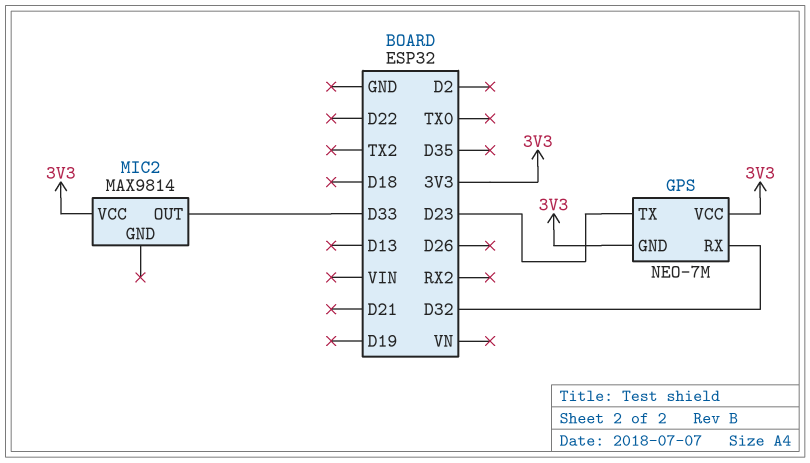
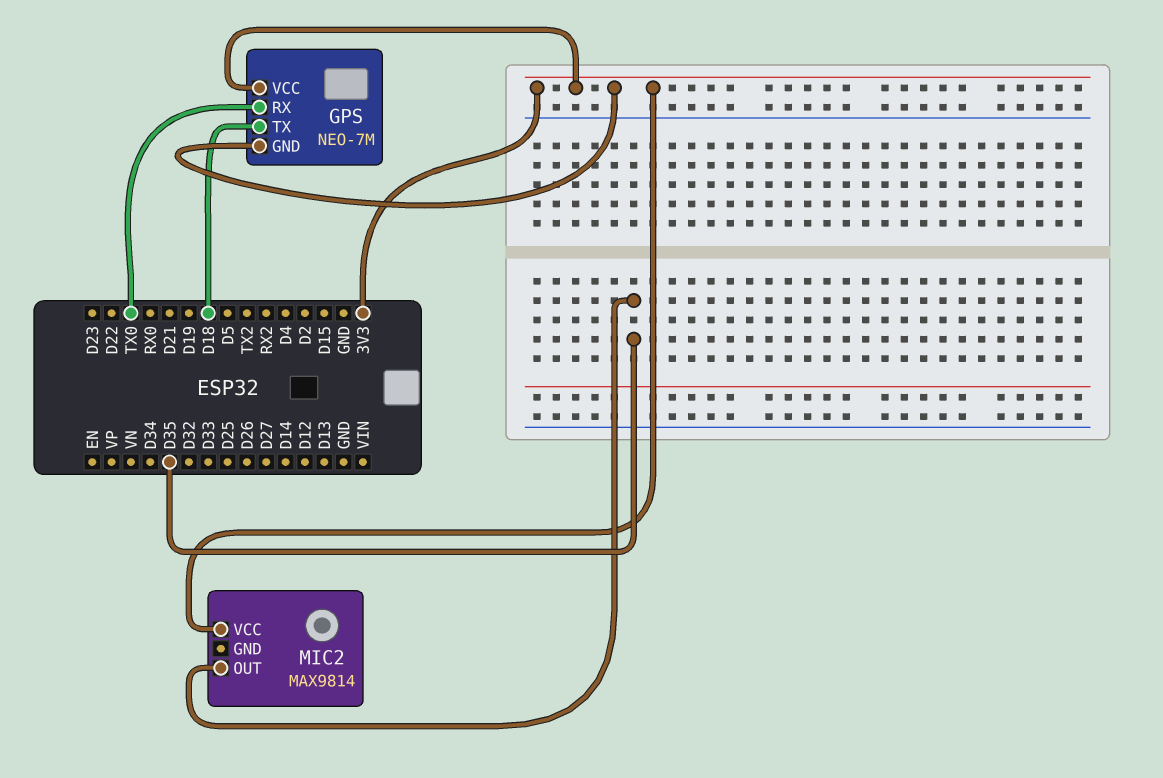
GPS pin RX: D32 -> TX0
GPS pin TX: D23 -> D18
MIC2 pin OUT: D33 -> D35

